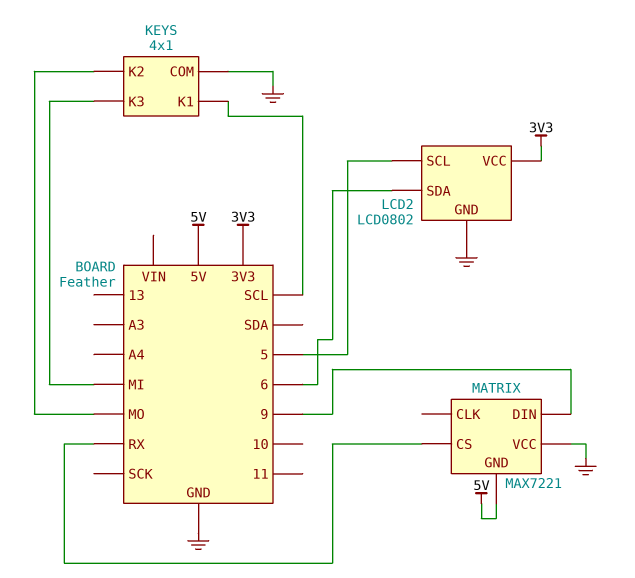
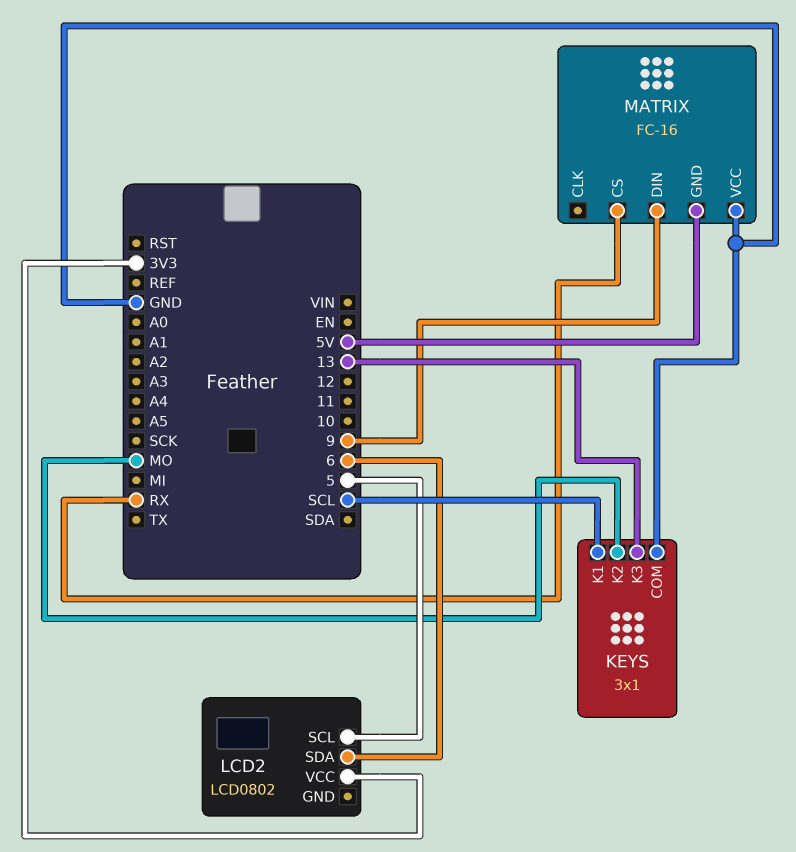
KEYS: 4x1 -> 3x1
KEYS pin K3: MI -> 13
LCD2 pin GND: GND -> none
MATRIX: MAX7221 -> FC-16

